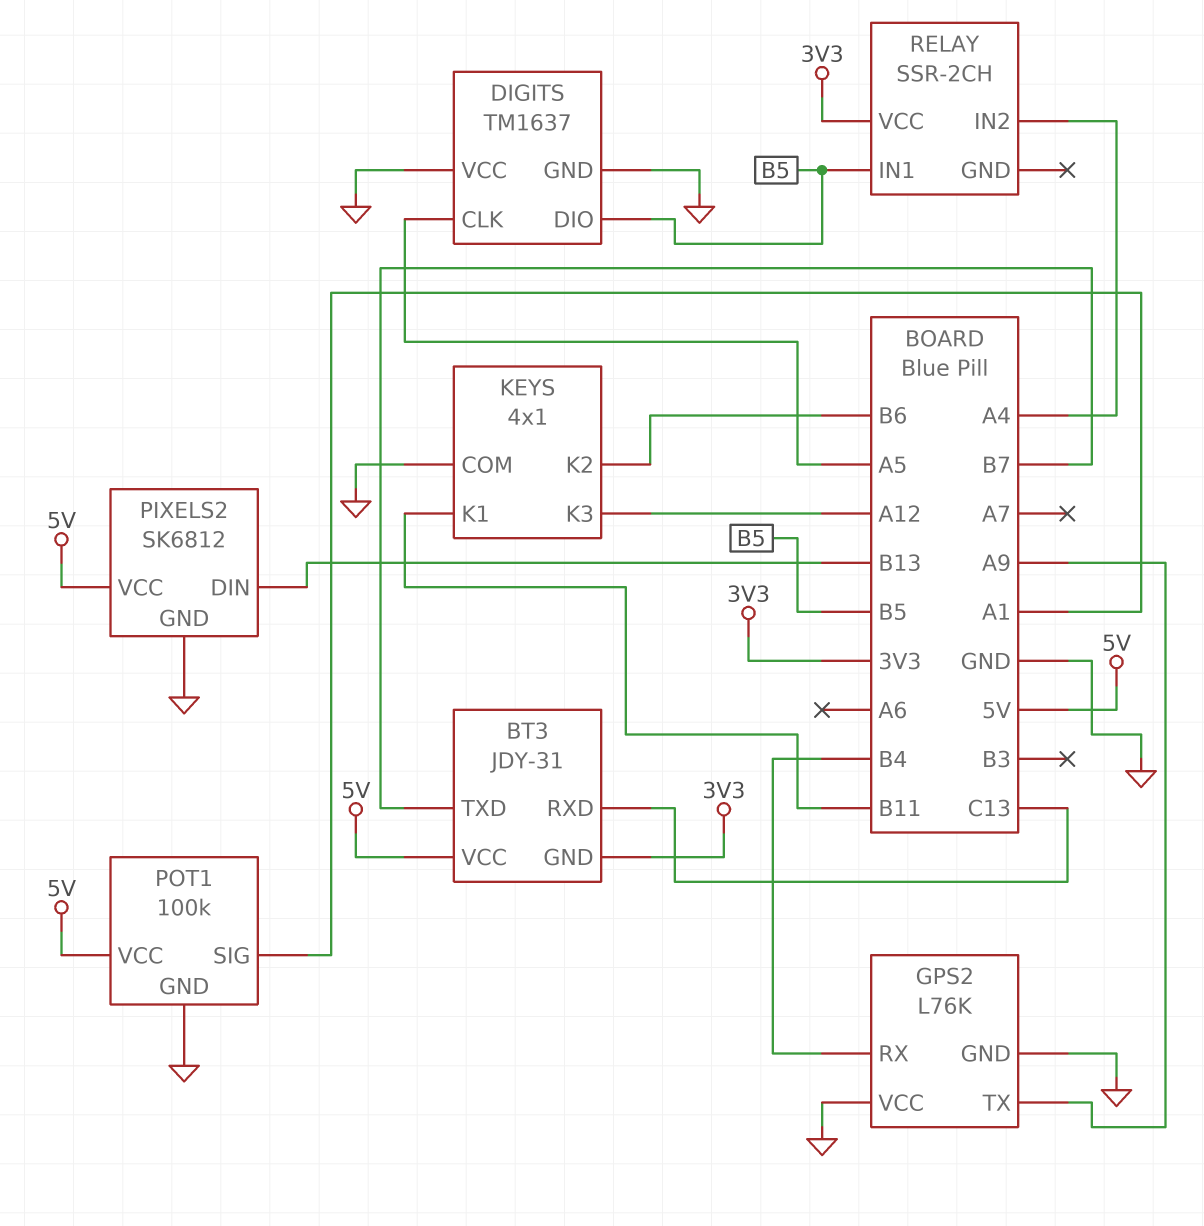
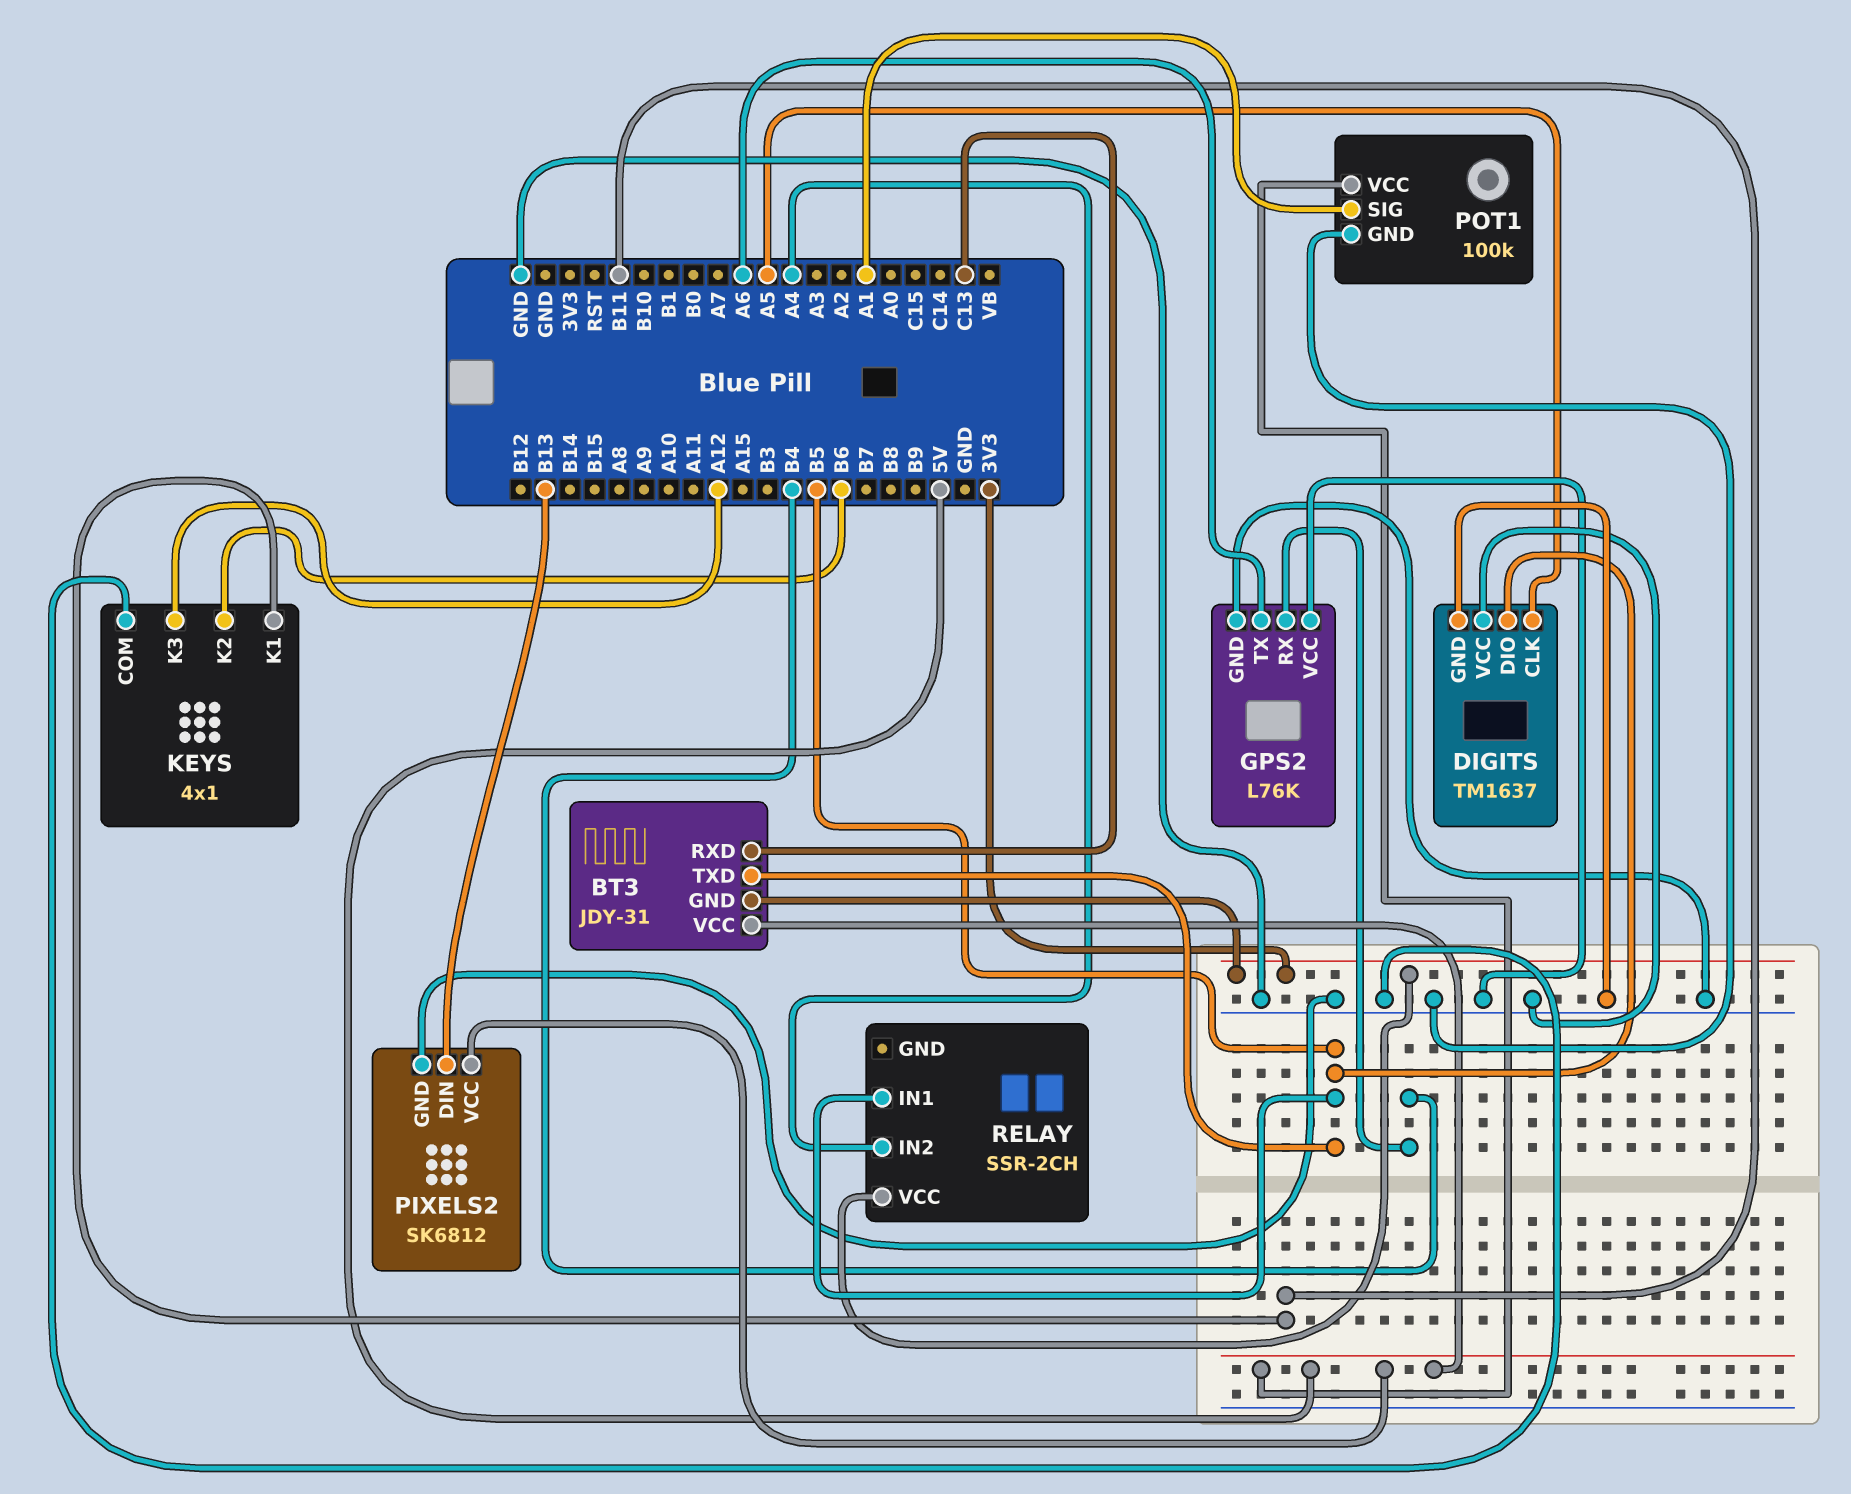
BT3 pin TXD: B7 -> B5
GPS2 pin TX: A9 -> A6

